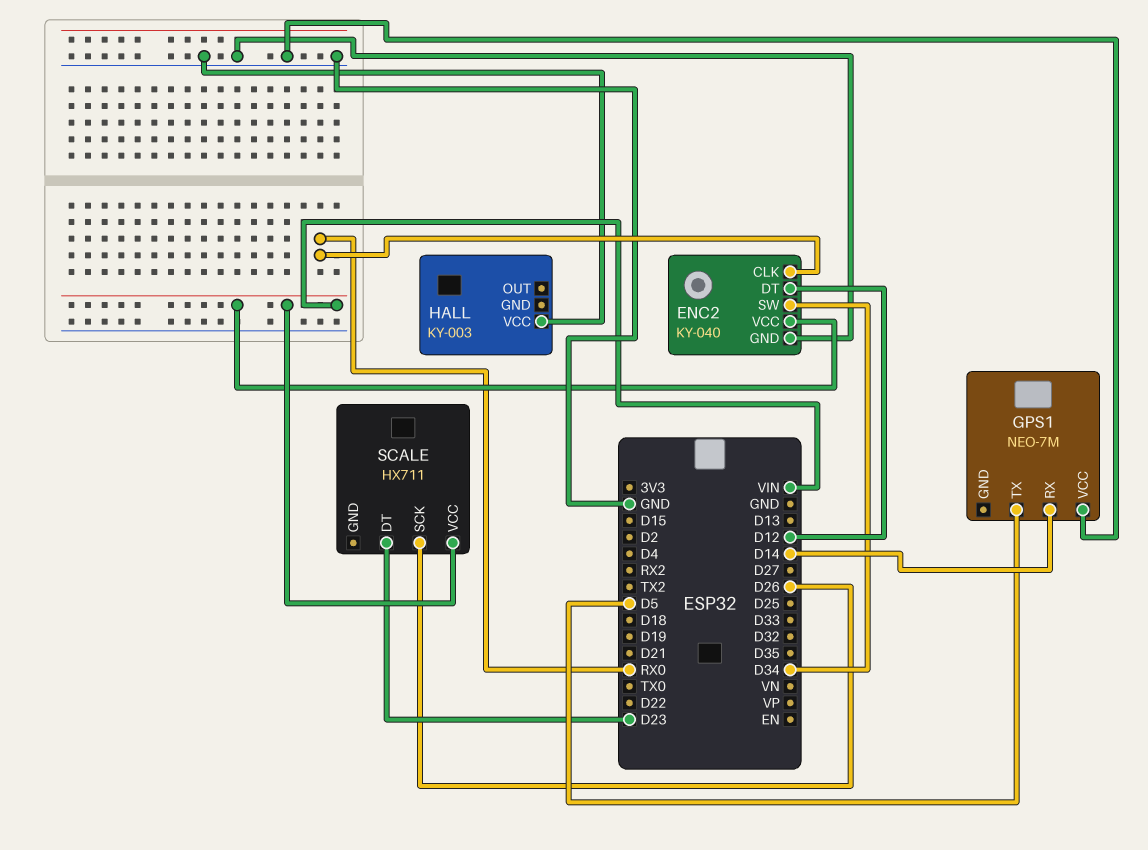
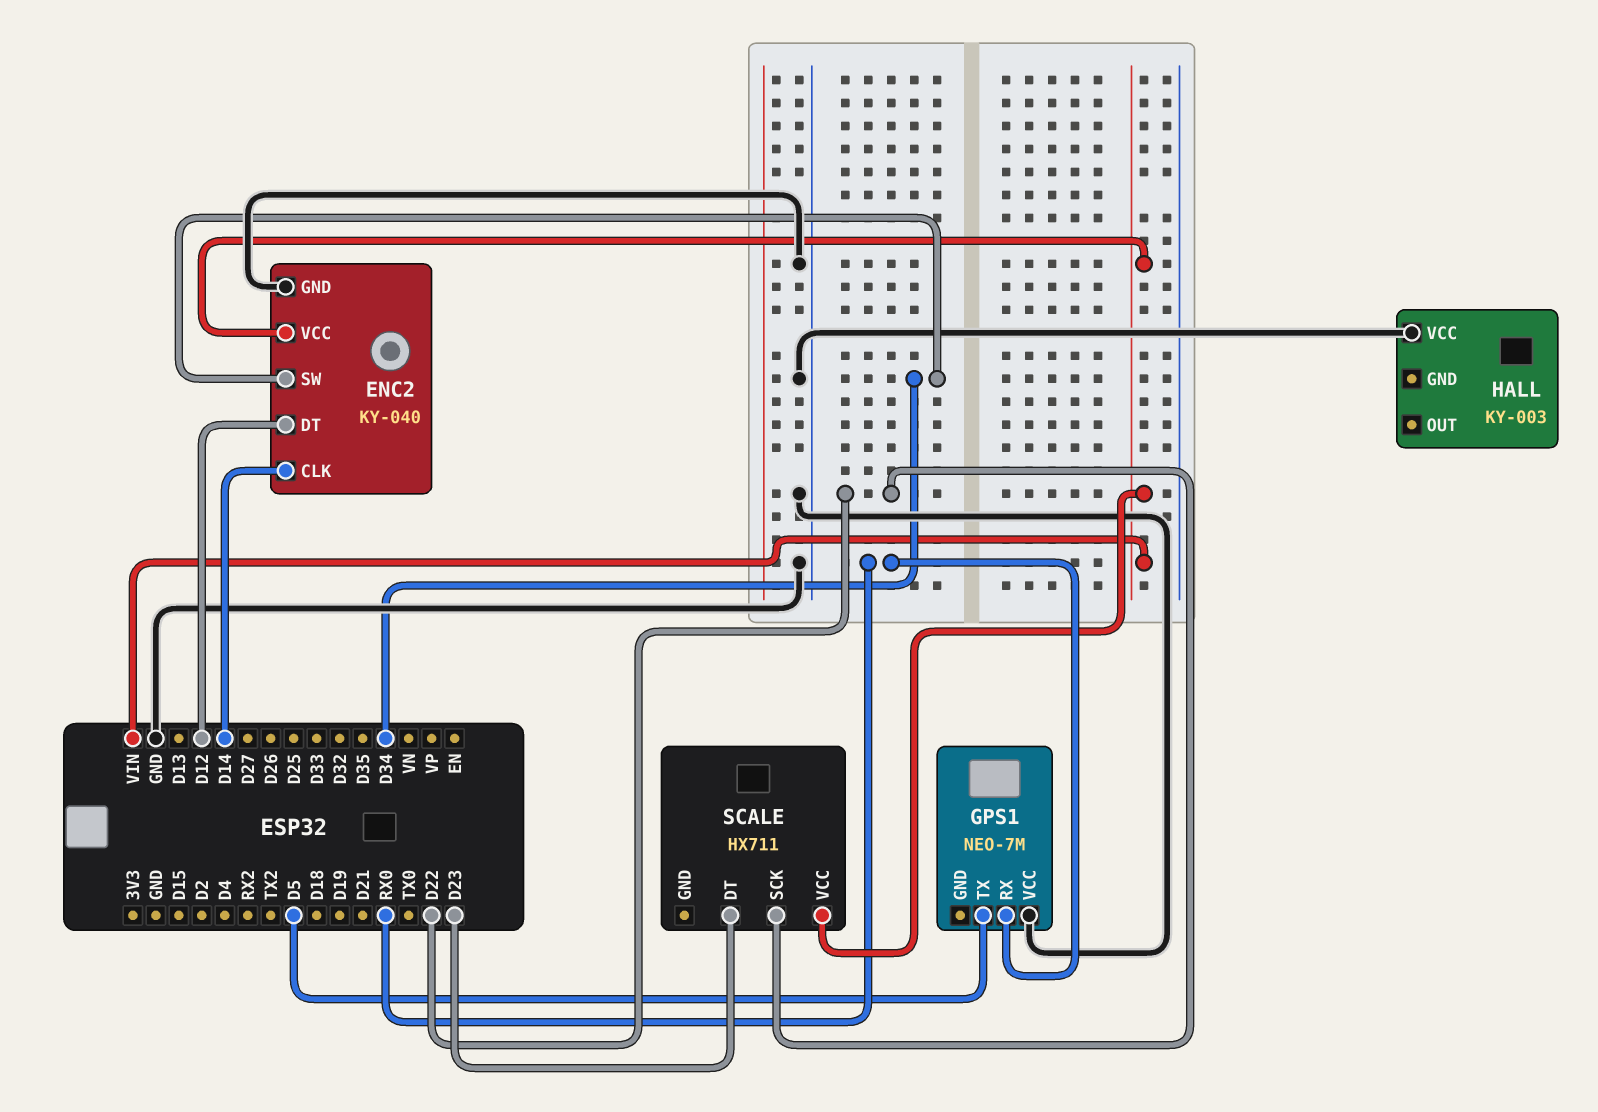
ENC2 pin CLK: RX0 -> D14
GPS1 pin RX: D14 -> RX0
SCALE pin SCK: D26 -> D22

